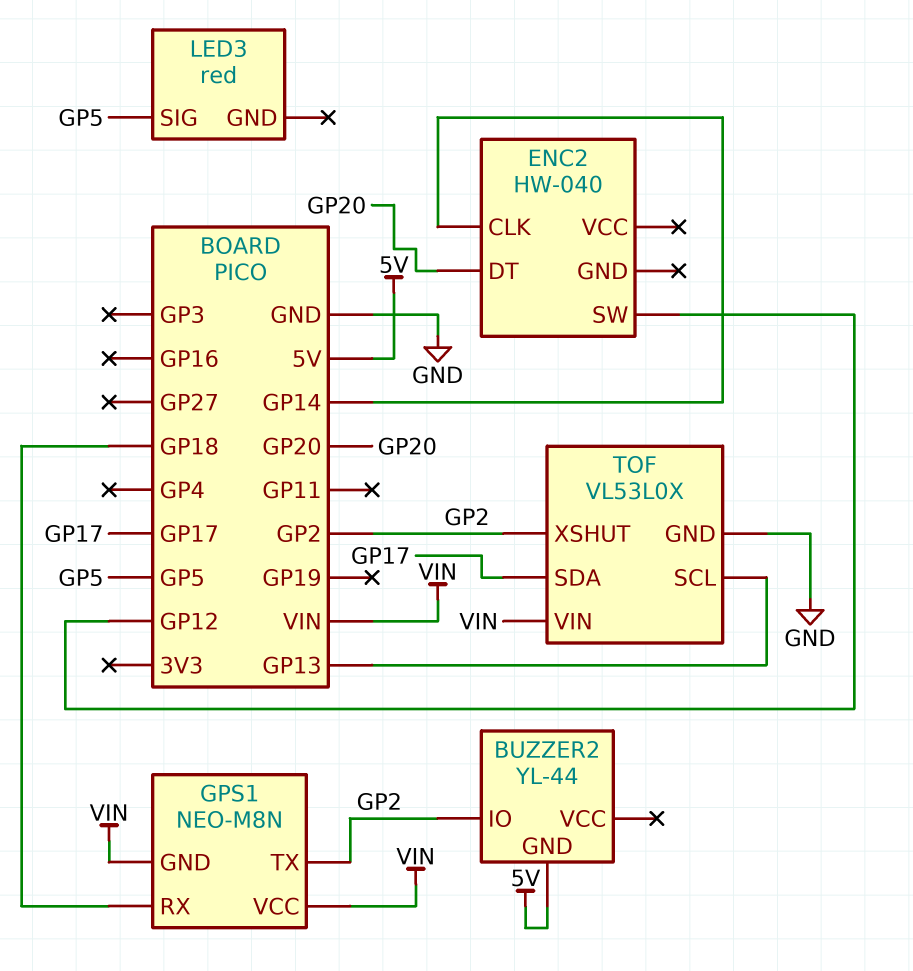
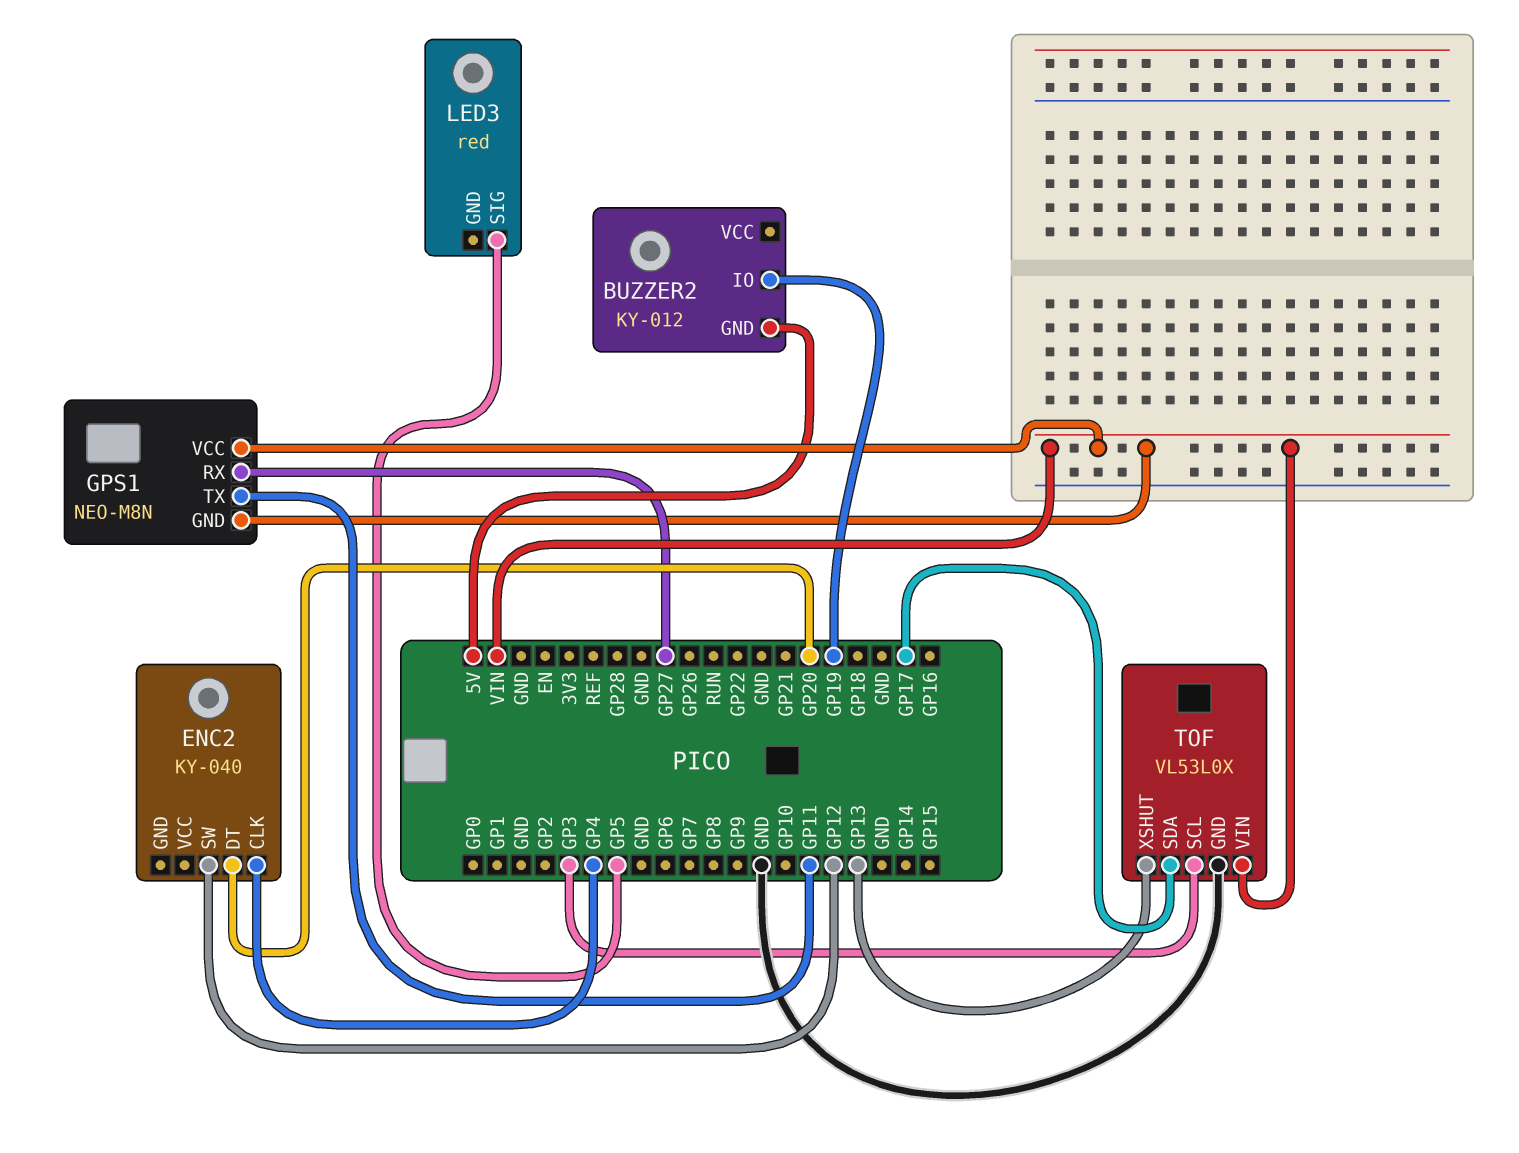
BUZZER2: YL-44 -> KY-012
BUZZER2 pin IO: GP2 -> GP19
ENC2: HW-040 -> KY-040
ENC2 pin CLK: GP14 -> GP4
GPS1 pin RX: GP18 -> GP27
GPS1 pin TX: GP2 -> GP11
TOF pin SCL: GP13 -> GP3
TOF pin XSHUT: GP2 -> GP13

